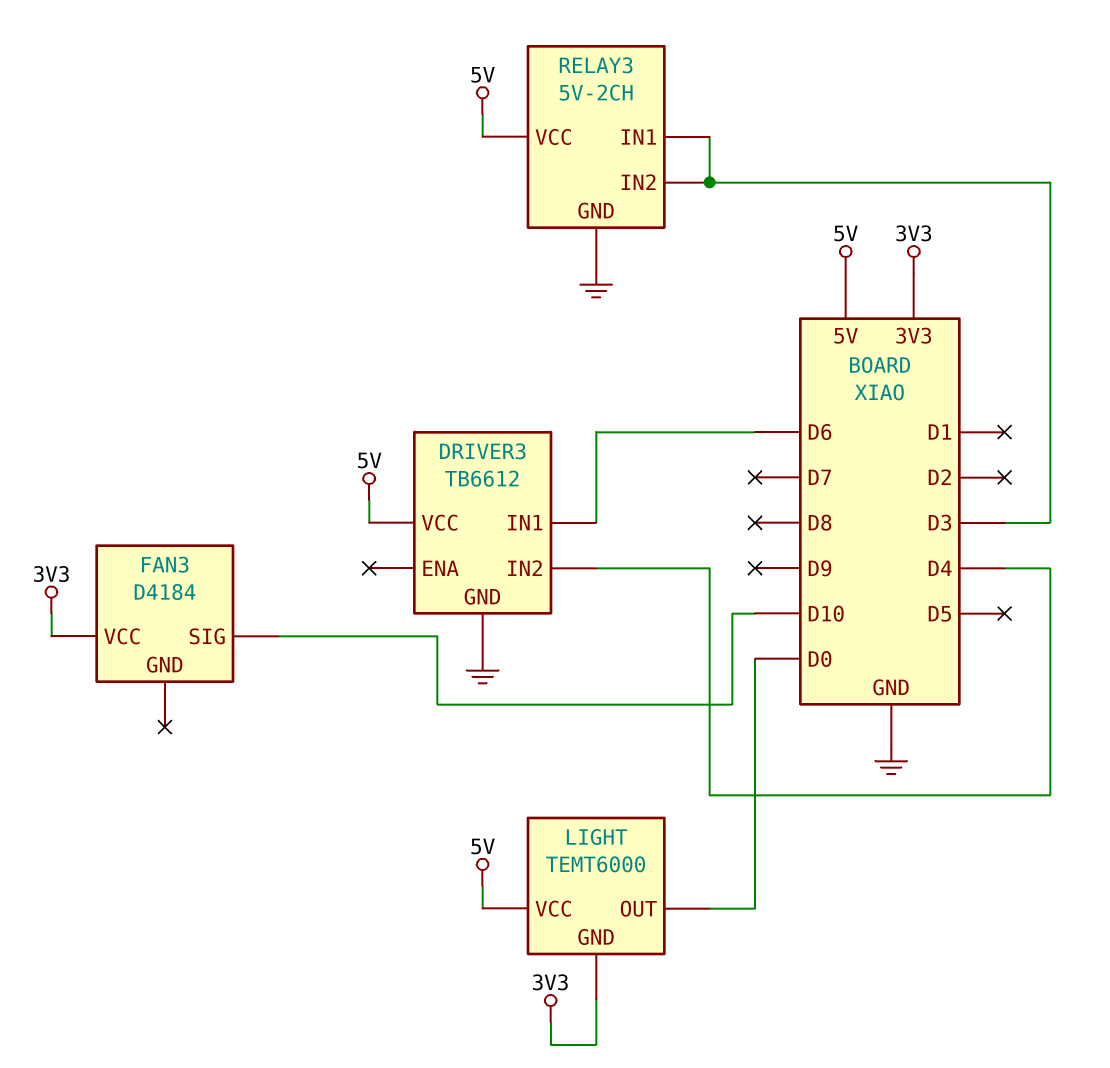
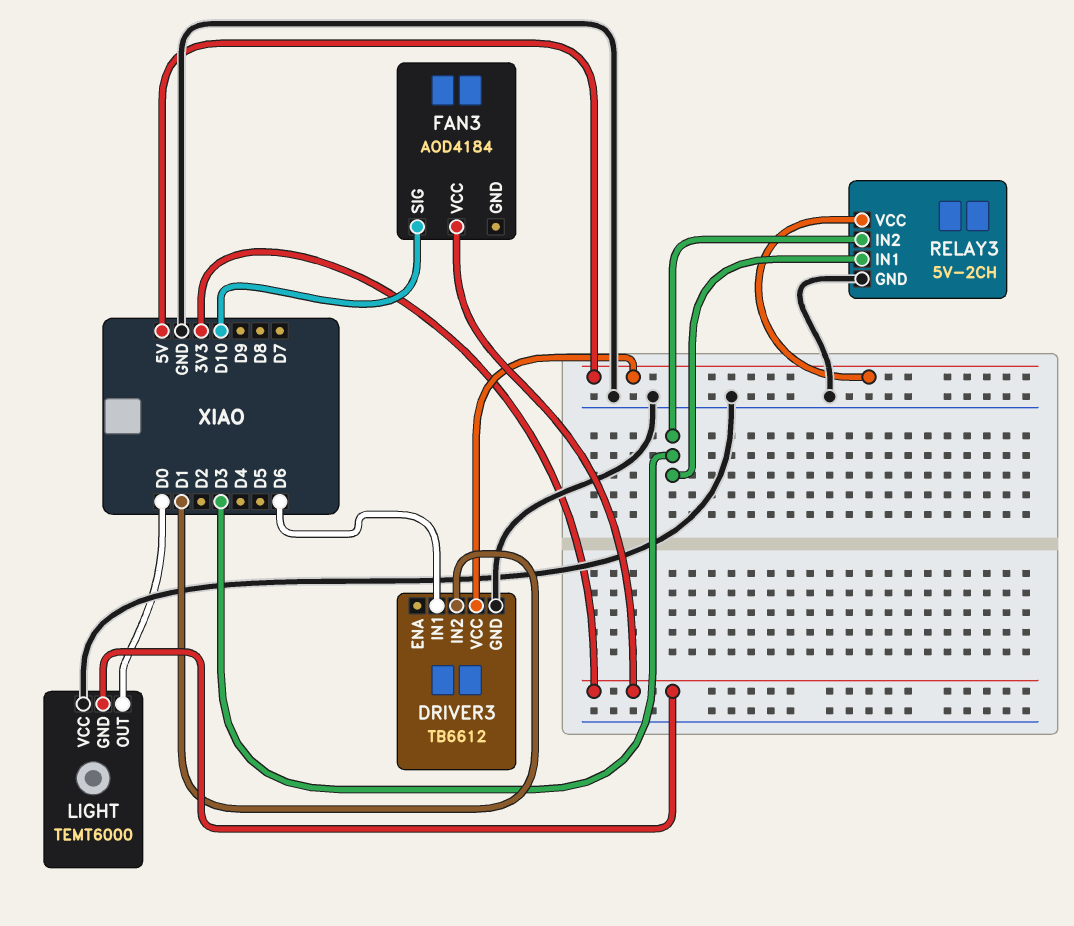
DRIVER3 pin IN2: D4 -> D1
FAN3: D4184 -> AOD4184
LIGHT pin VCC: 5V -> GND

